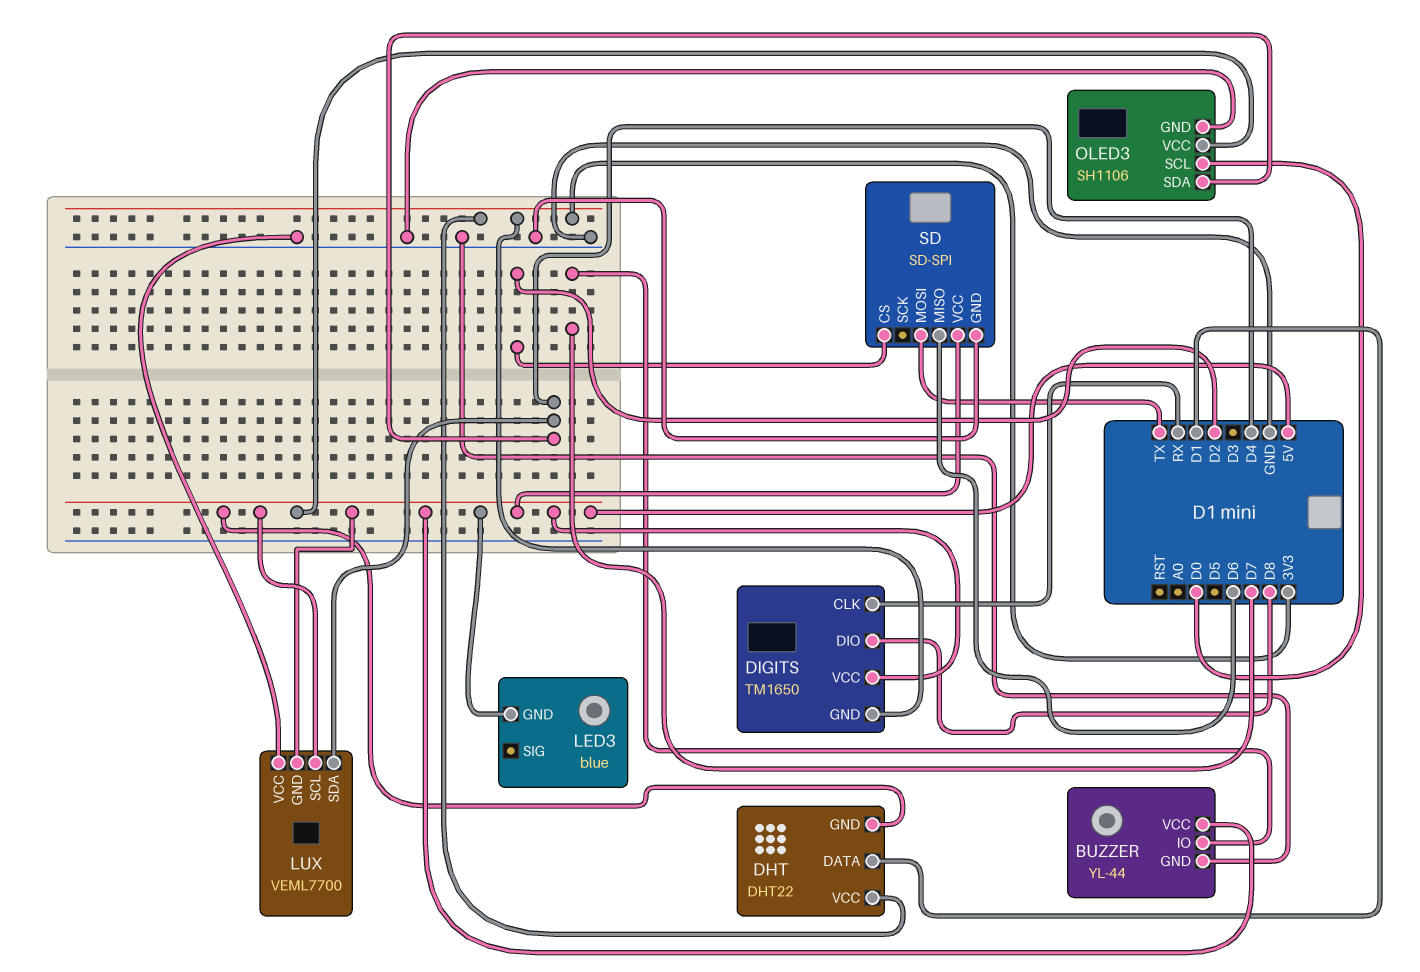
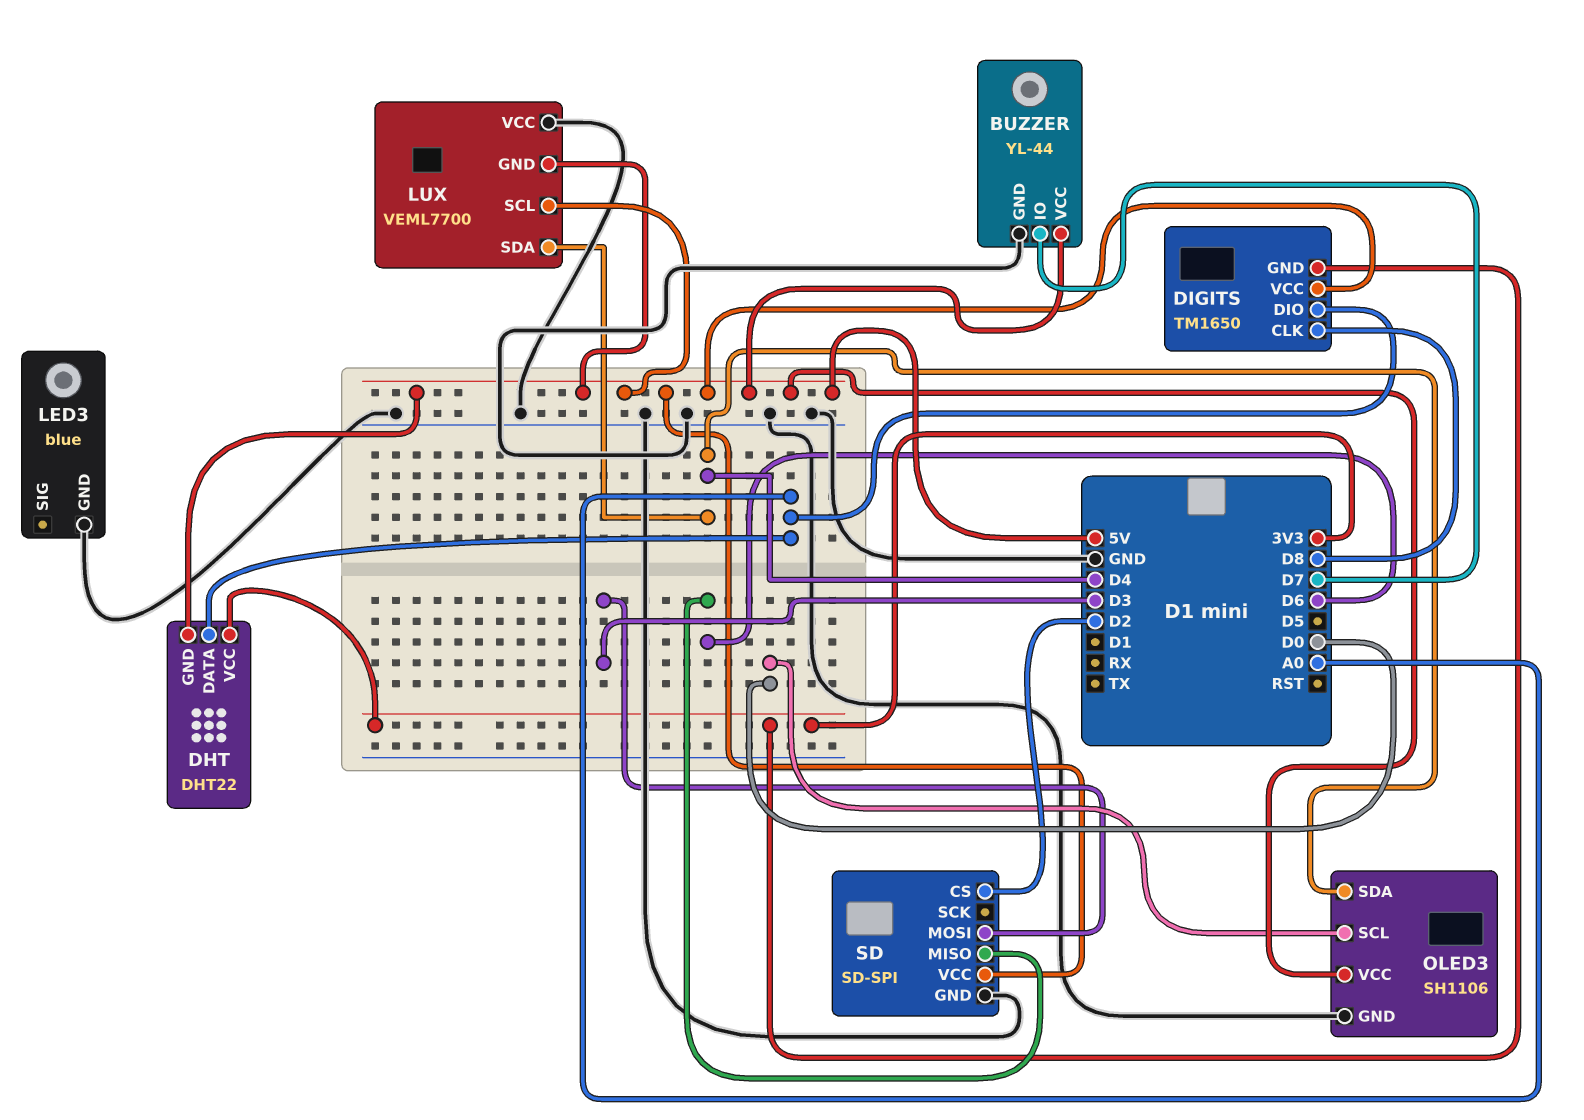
DHT pin DATA: D1 -> A0
DIGITS pin CLK: RX -> D8
DIGITS pin DIO: D8 -> A0
LED3 pin GND: 5V -> GND
SD pin MOSI: TX -> D3

